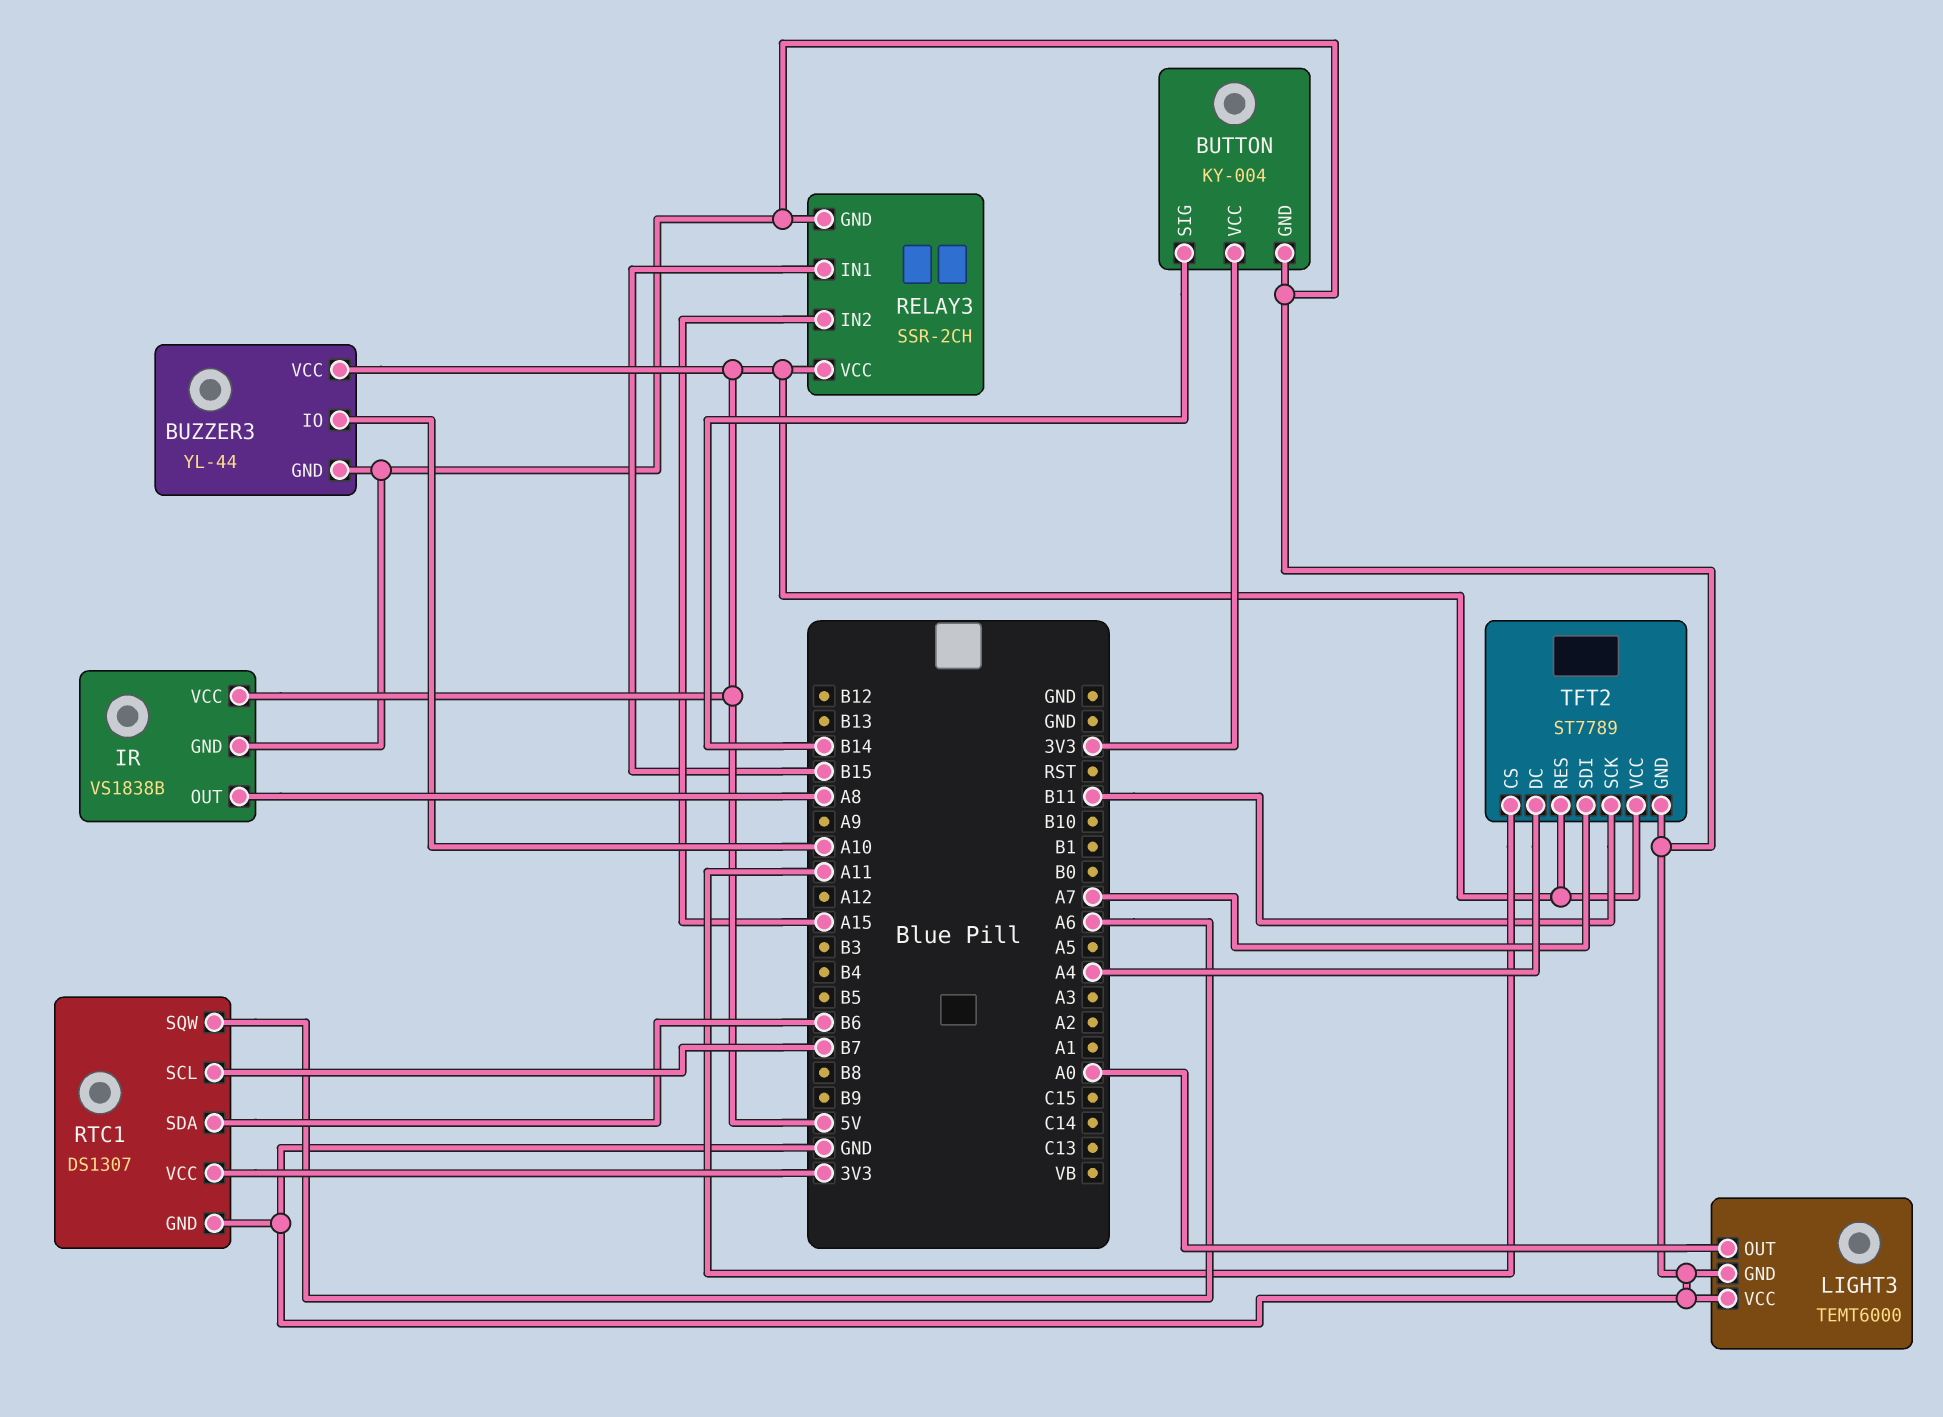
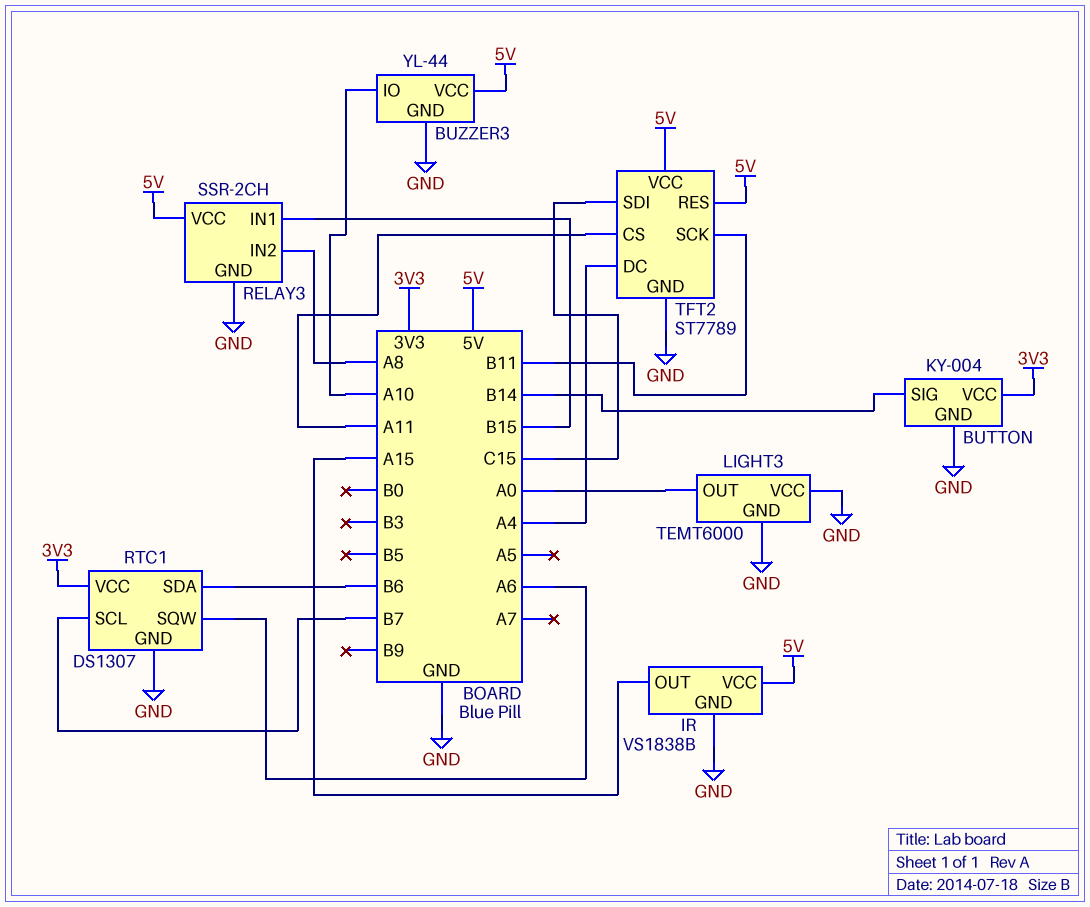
IR pin OUT: A8 -> A15
RELAY3 pin IN2: A15 -> A8
TFT2 pin SDI: A7 -> C15

